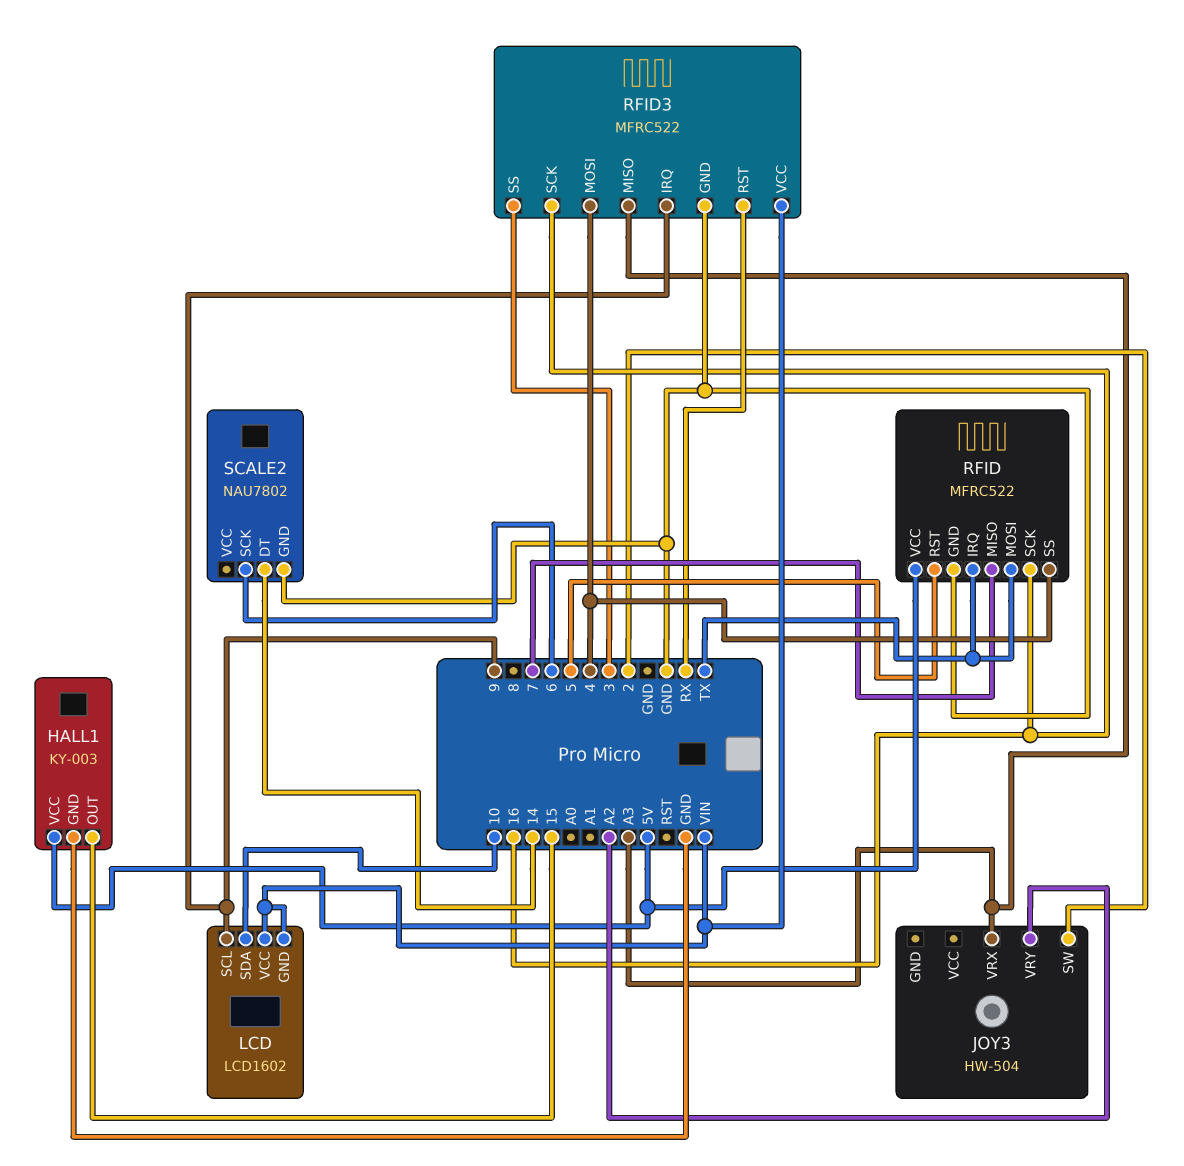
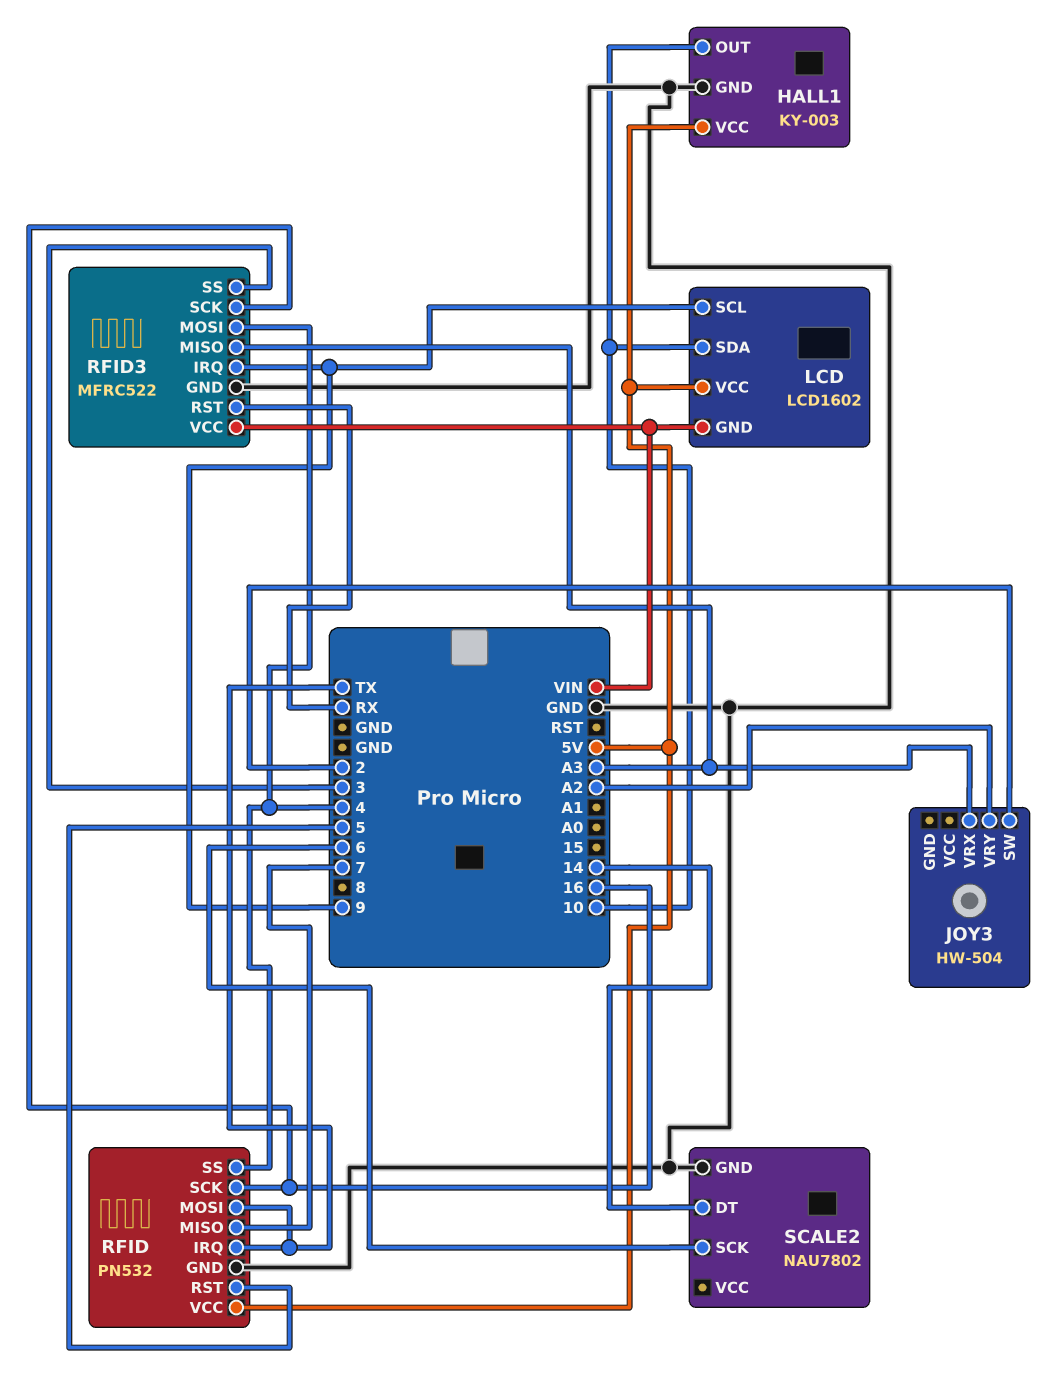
HALL1 pin OUT: 15 -> 10
LCD pin VCC: VIN -> 5V
RFID: MFRC522 -> PN532

